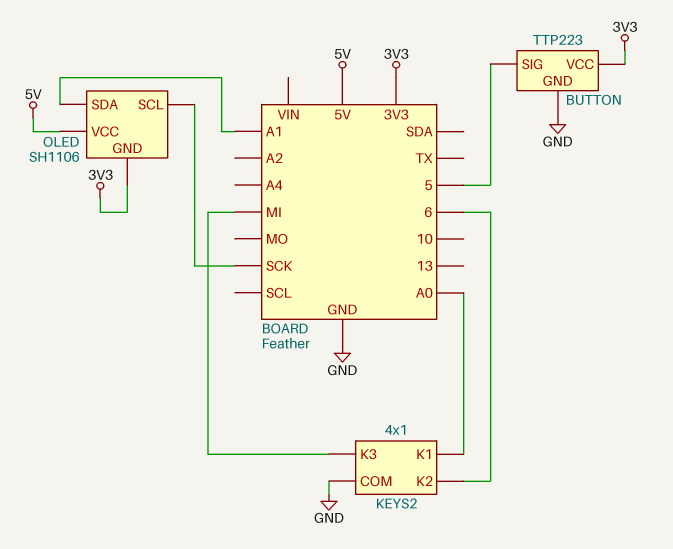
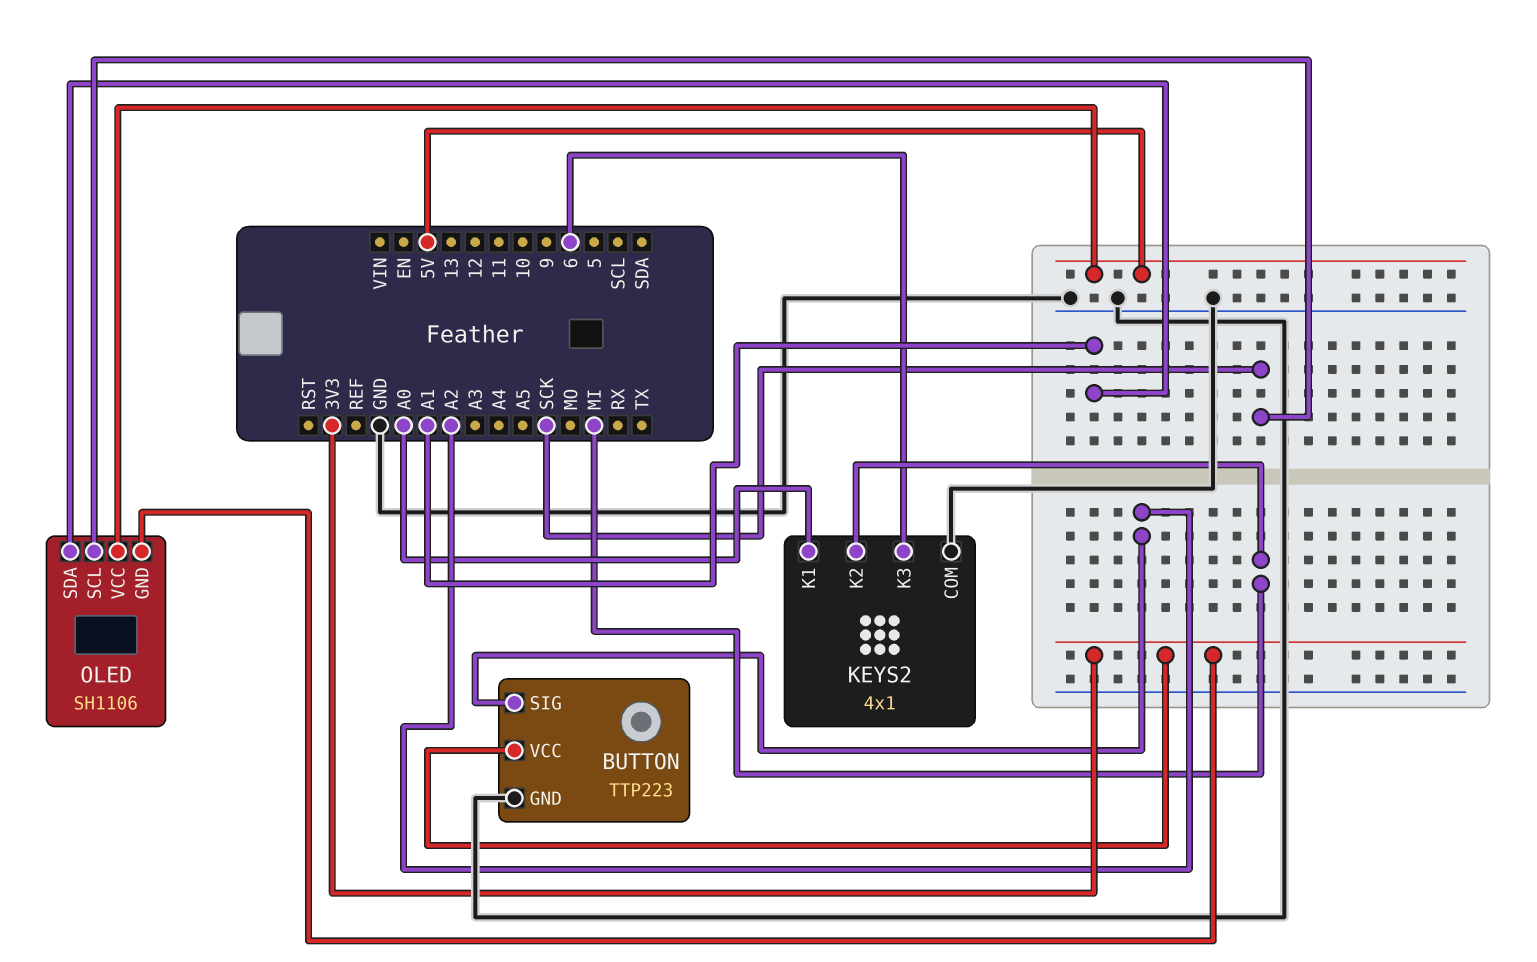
BUTTON pin SIG: 5 -> A2
KEYS2 pin K2: 6 -> MI
KEYS2 pin K3: MI -> 6

